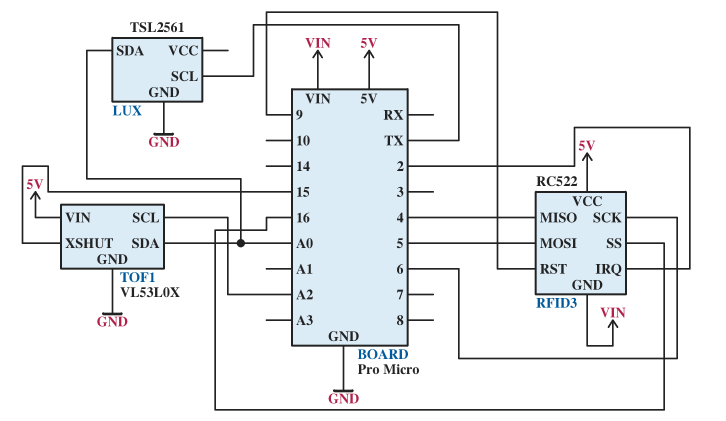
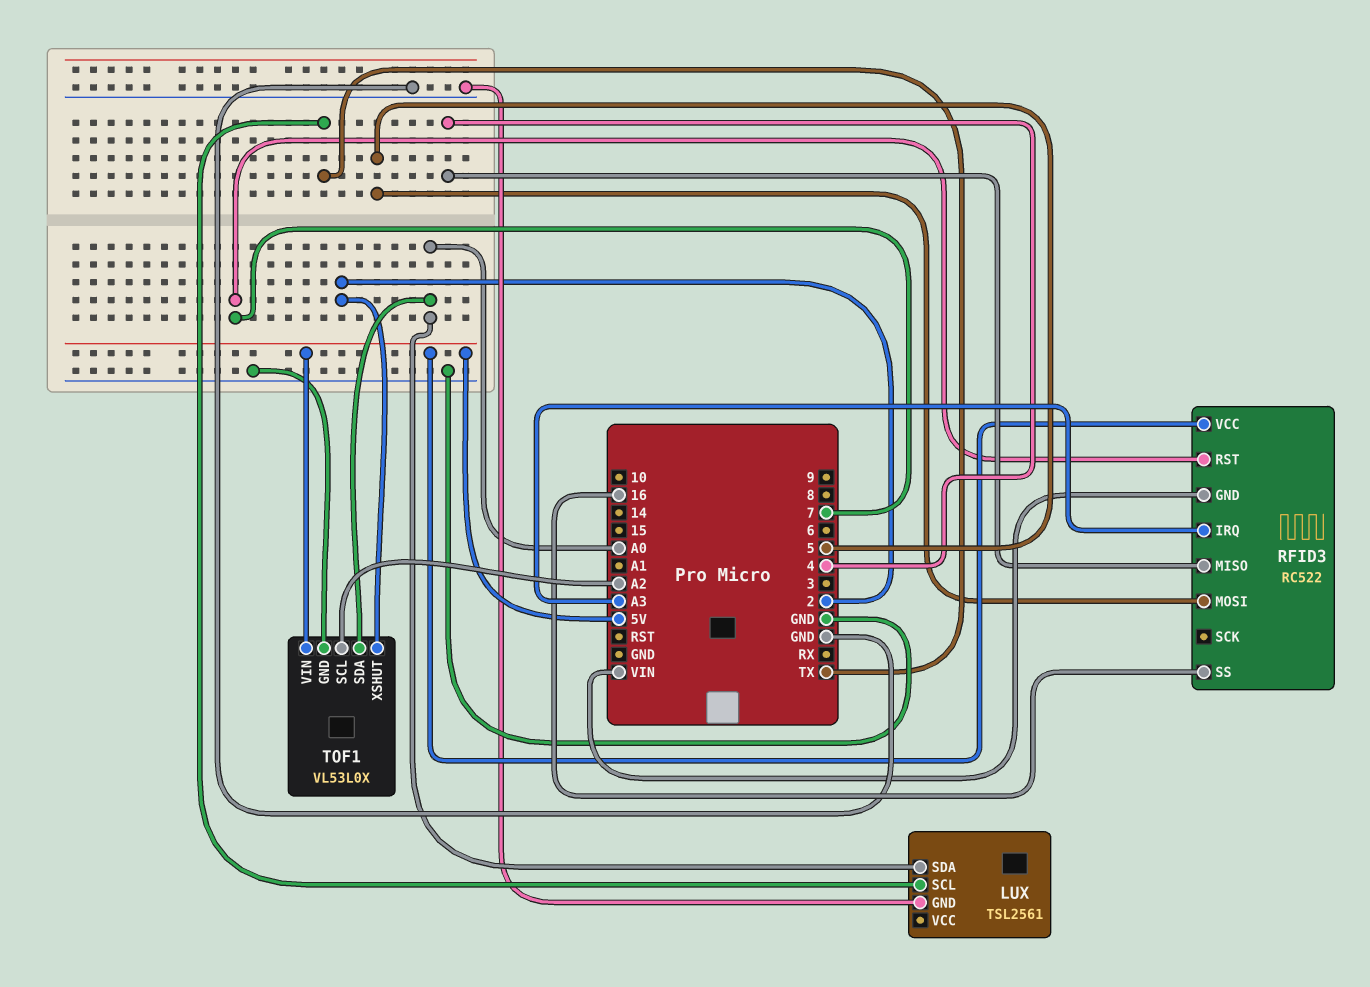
RFID3 pin IRQ: 2 -> A3
RFID3 pin RST: 9 -> 7
RFID3 pin SCK: 6 -> none
TOF1 pin XSHUT: 15 -> 2

